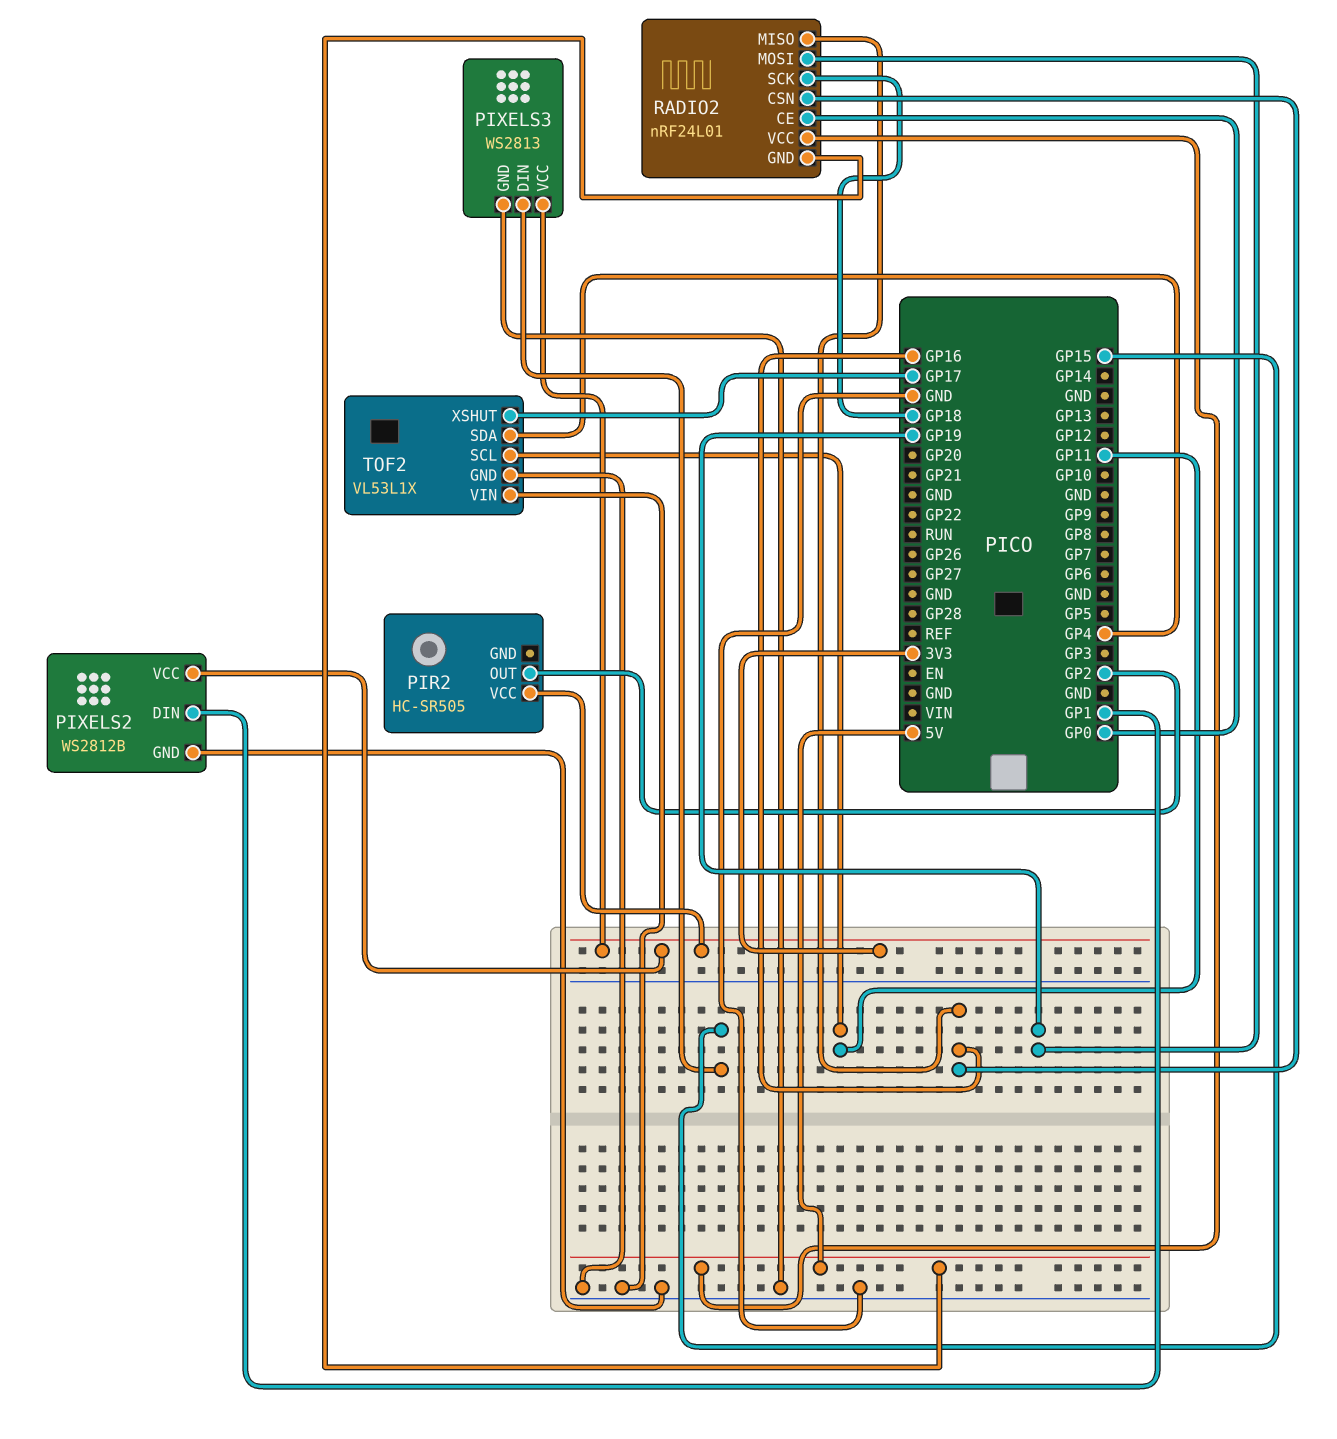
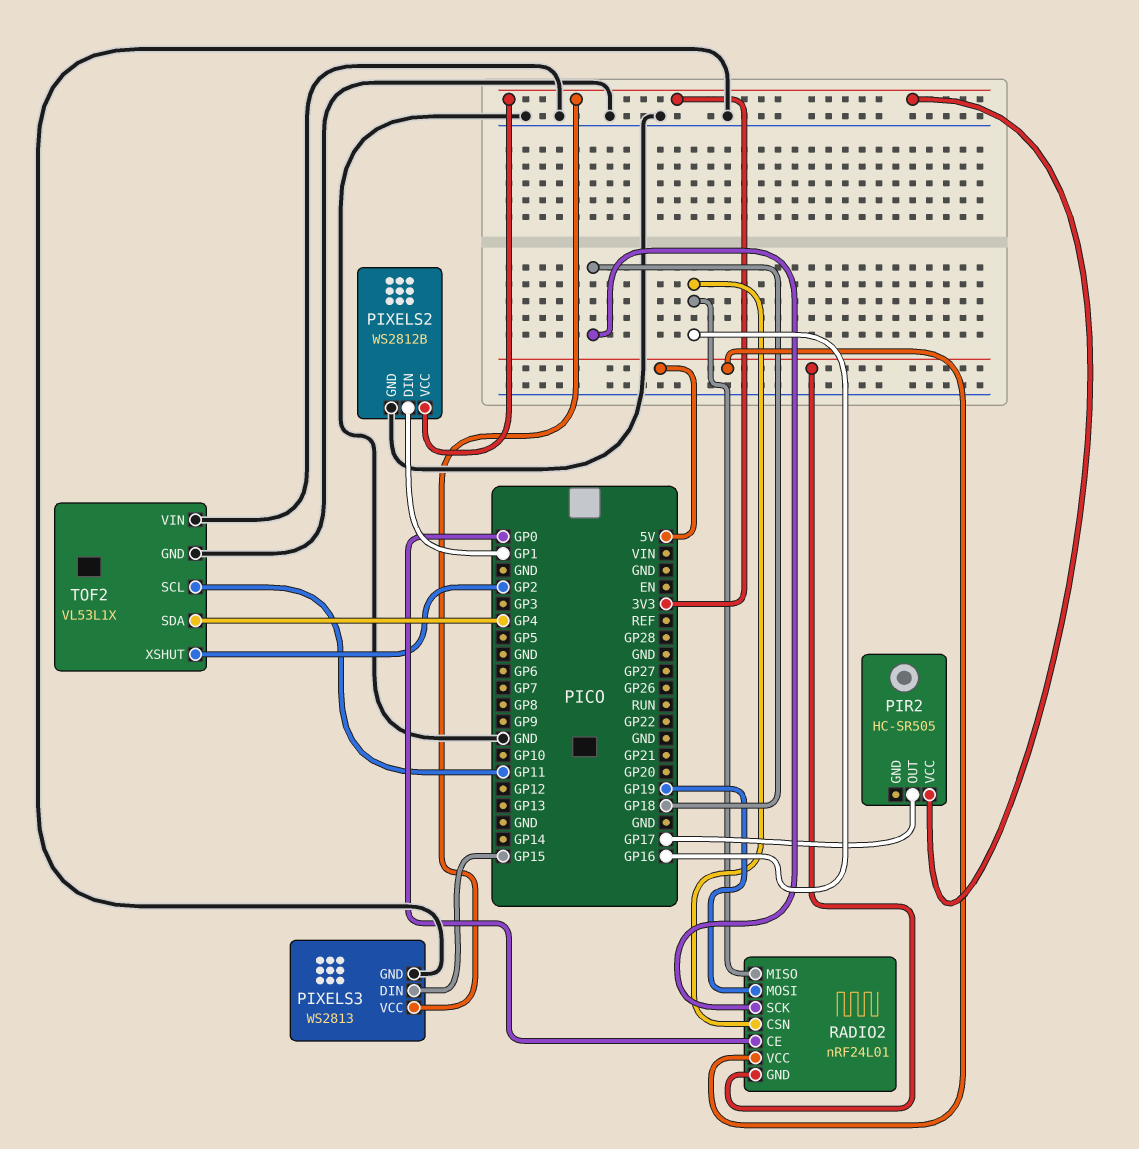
PIR2 pin OUT: GP2 -> GP17
TOF2 pin XSHUT: GP17 -> GP2

